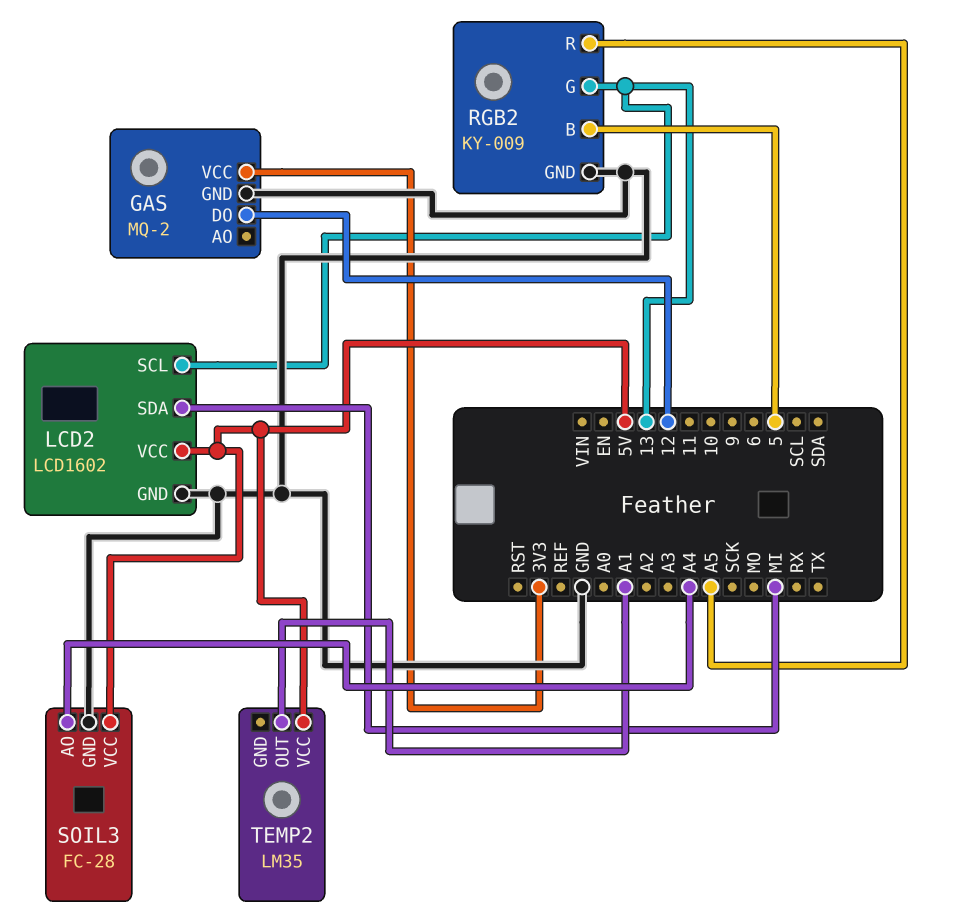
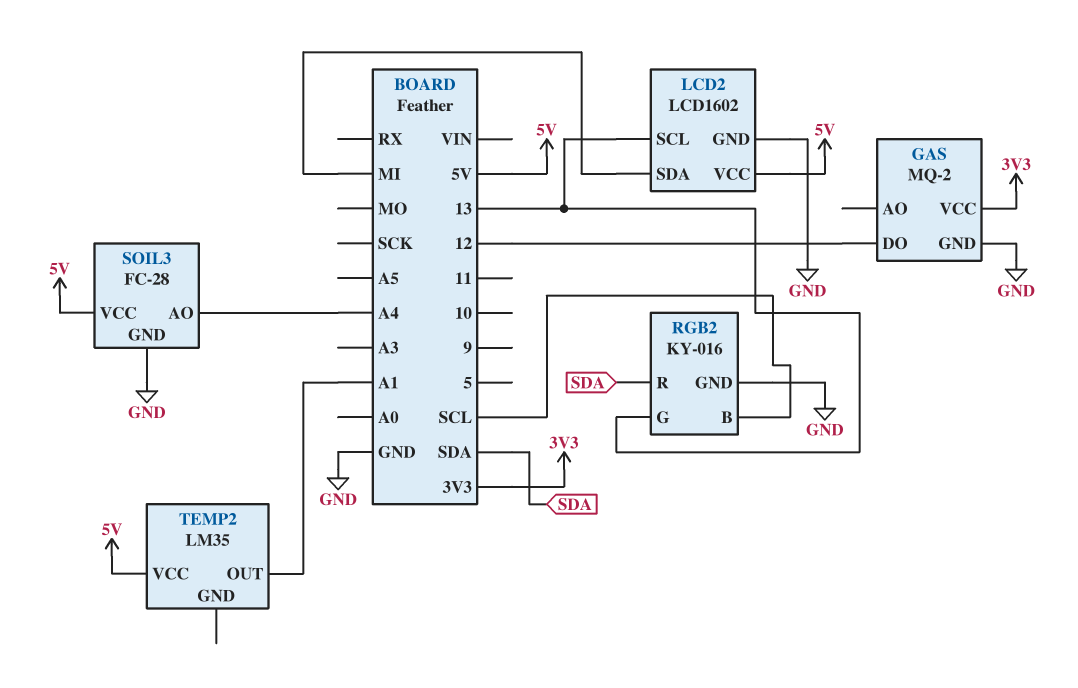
RGB2: KY-009 -> KY-016
RGB2 pin B: 5 -> SCL
RGB2 pin R: A5 -> SDA

